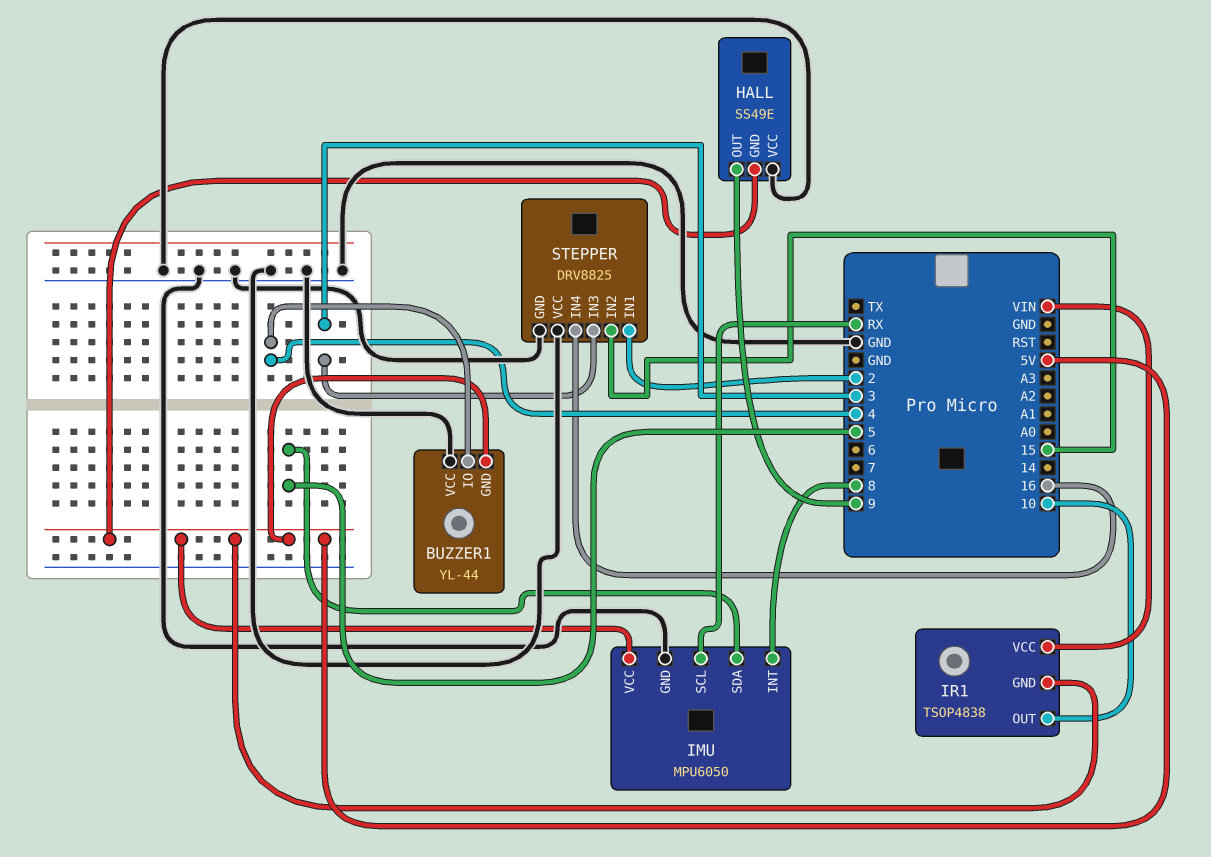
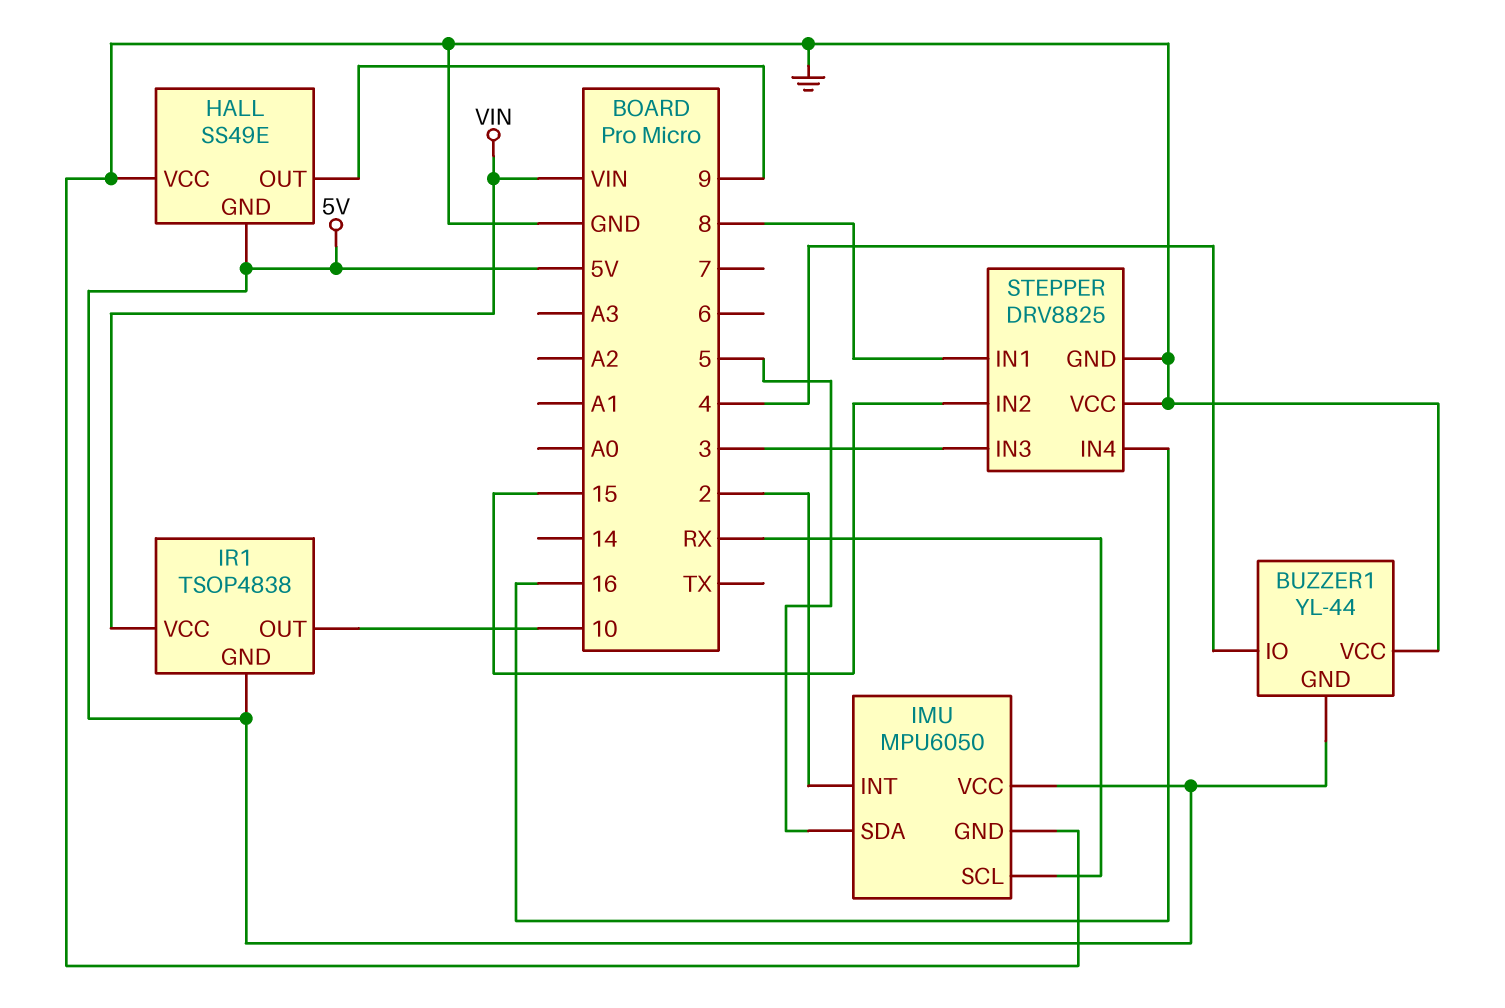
IMU pin INT: 8 -> 2
STEPPER pin IN1: 2 -> 8

